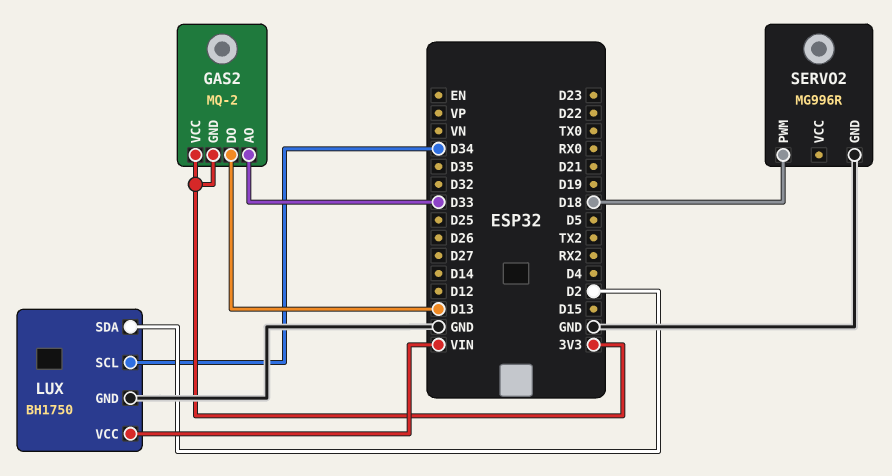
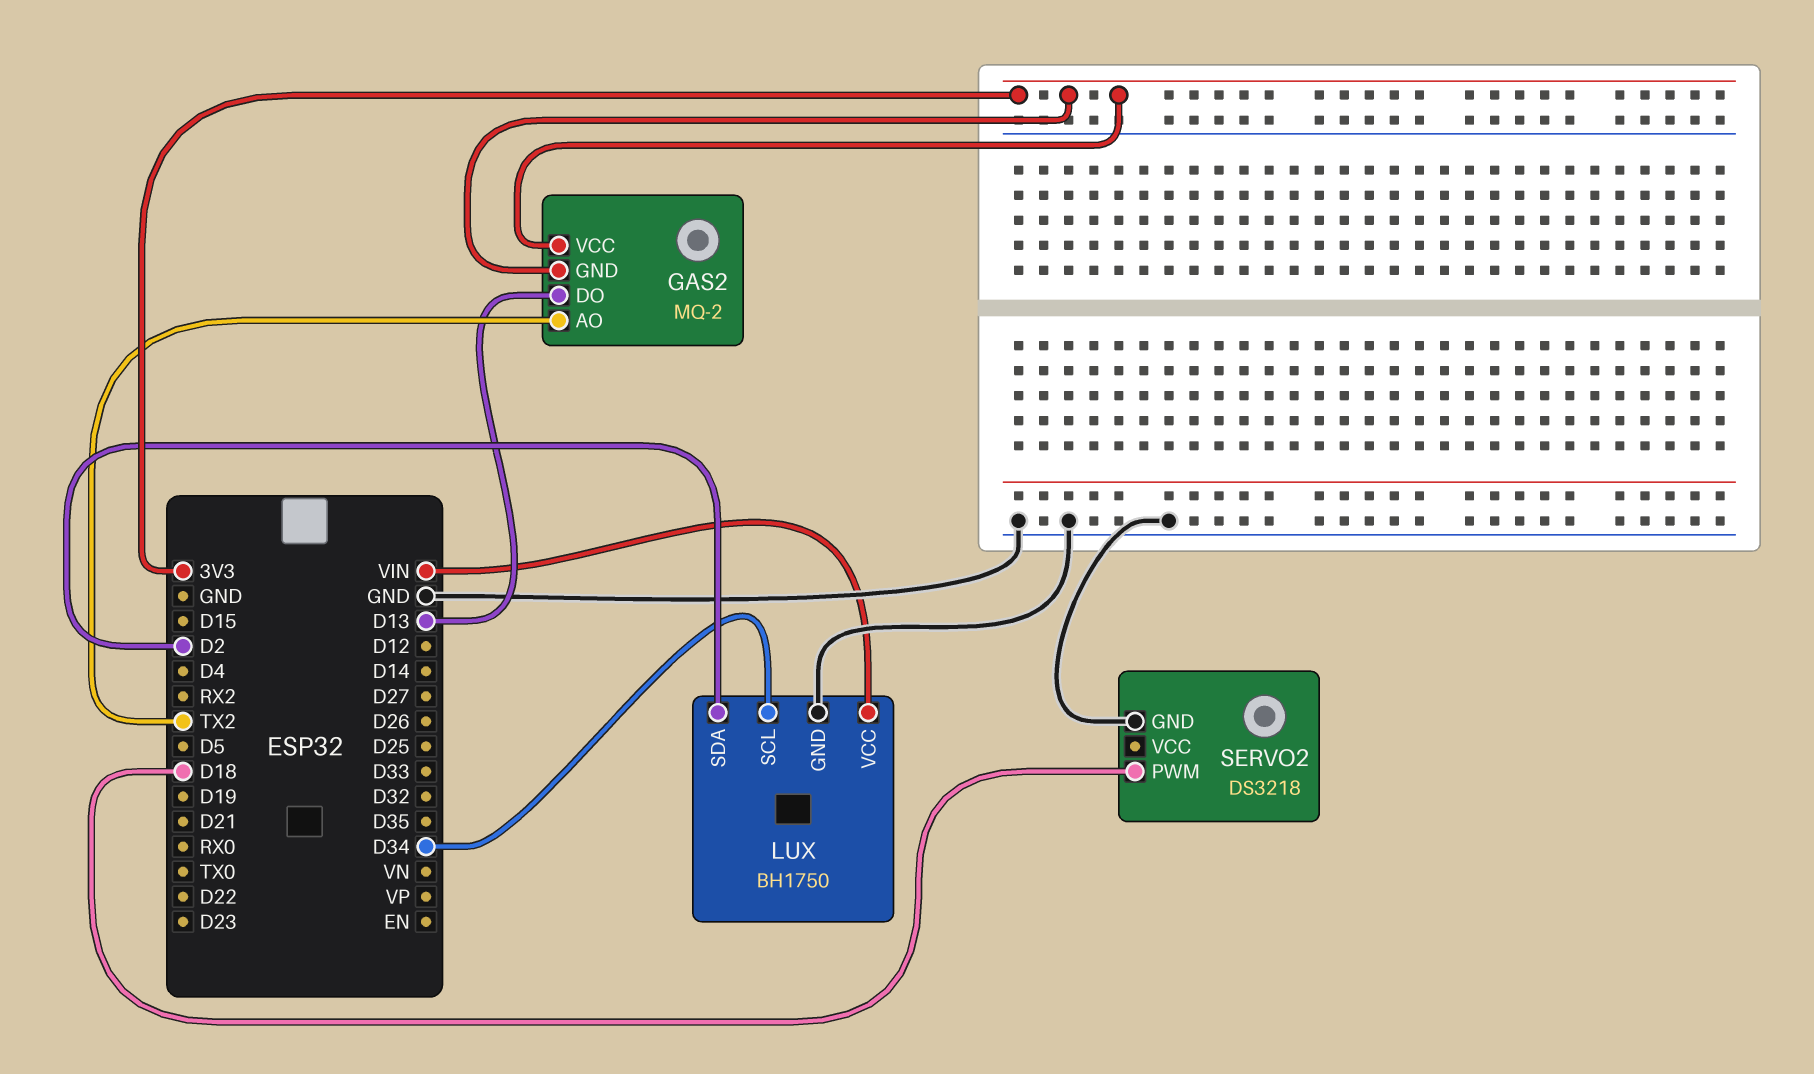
GAS2 pin AO: D33 -> TX2
SERVO2: MG996R -> DS3218

